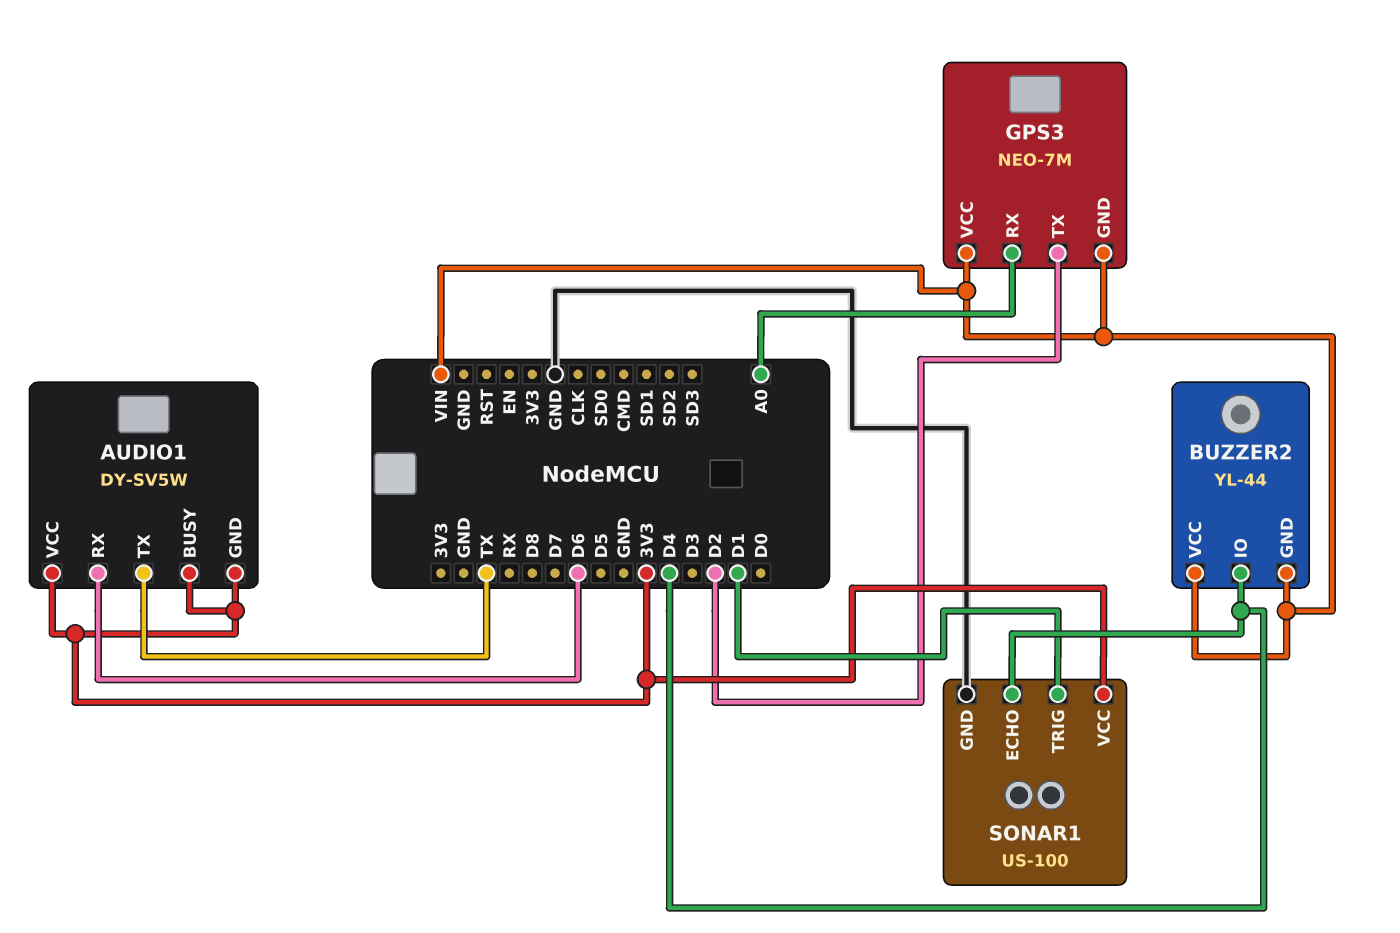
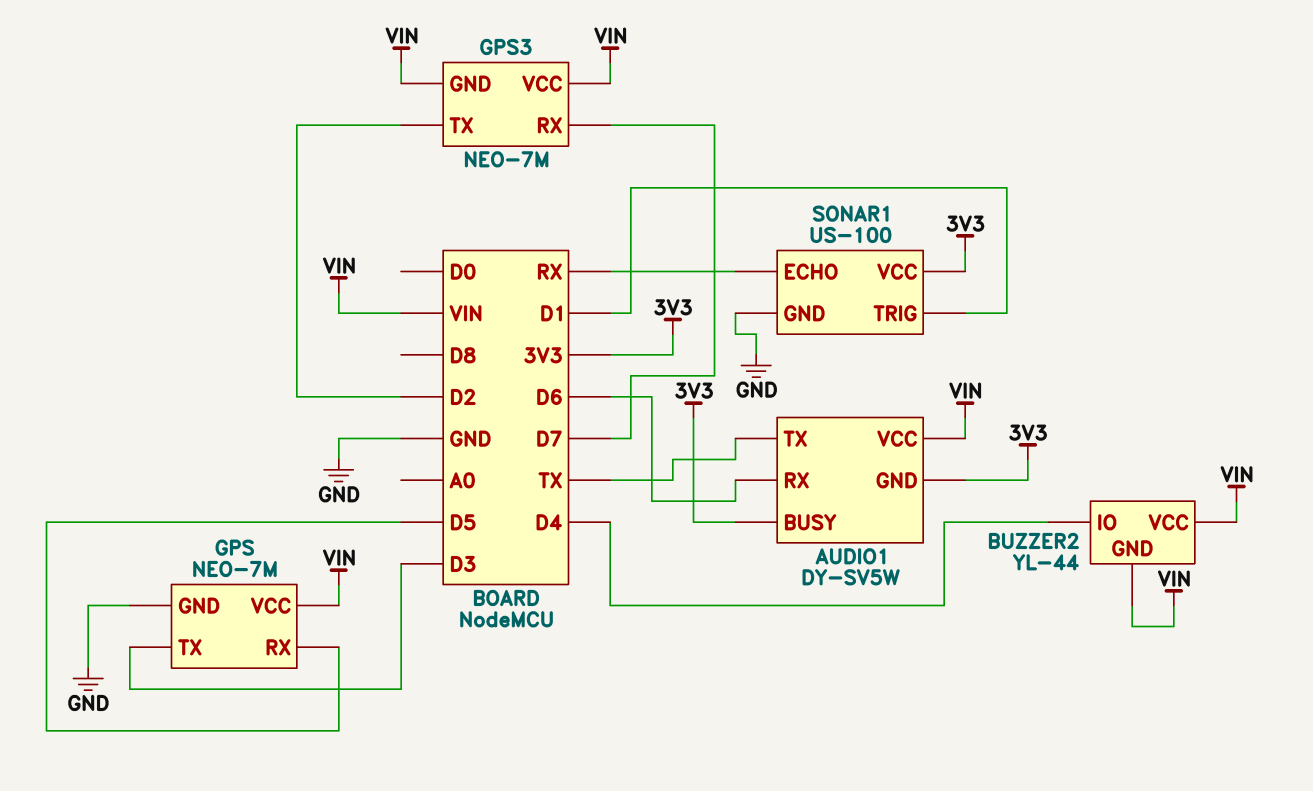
AUDIO1 pin VCC: 3V3 -> VIN
GPS: none -> NEO-7M
GPS pin GND: none -> GND
GPS pin RX: none -> D5
GPS pin TX: none -> D3
GPS pin VCC: none -> VIN
GPS3 pin RX: A0 -> D7
SONAR1 pin ECHO: D4 -> RX

